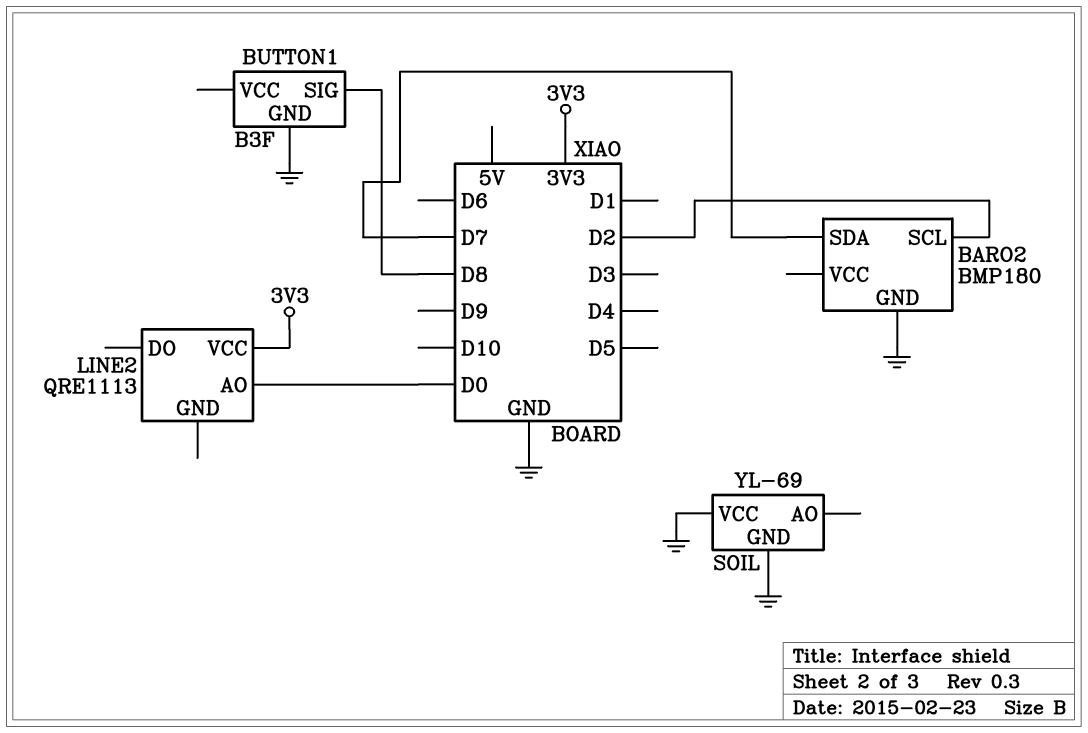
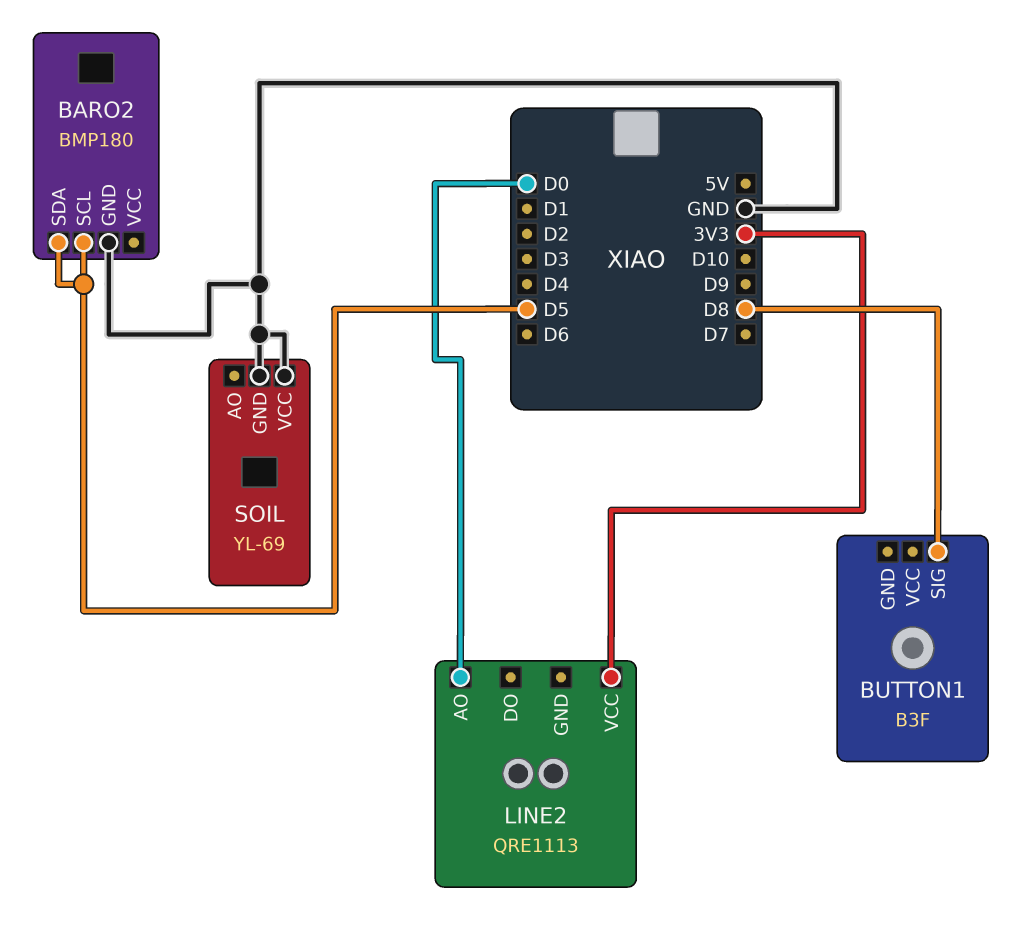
BARO2 pin SCL: D2 -> D5
BARO2 pin SDA: D7 -> D5
BUTTON1 pin GND: GND -> none

